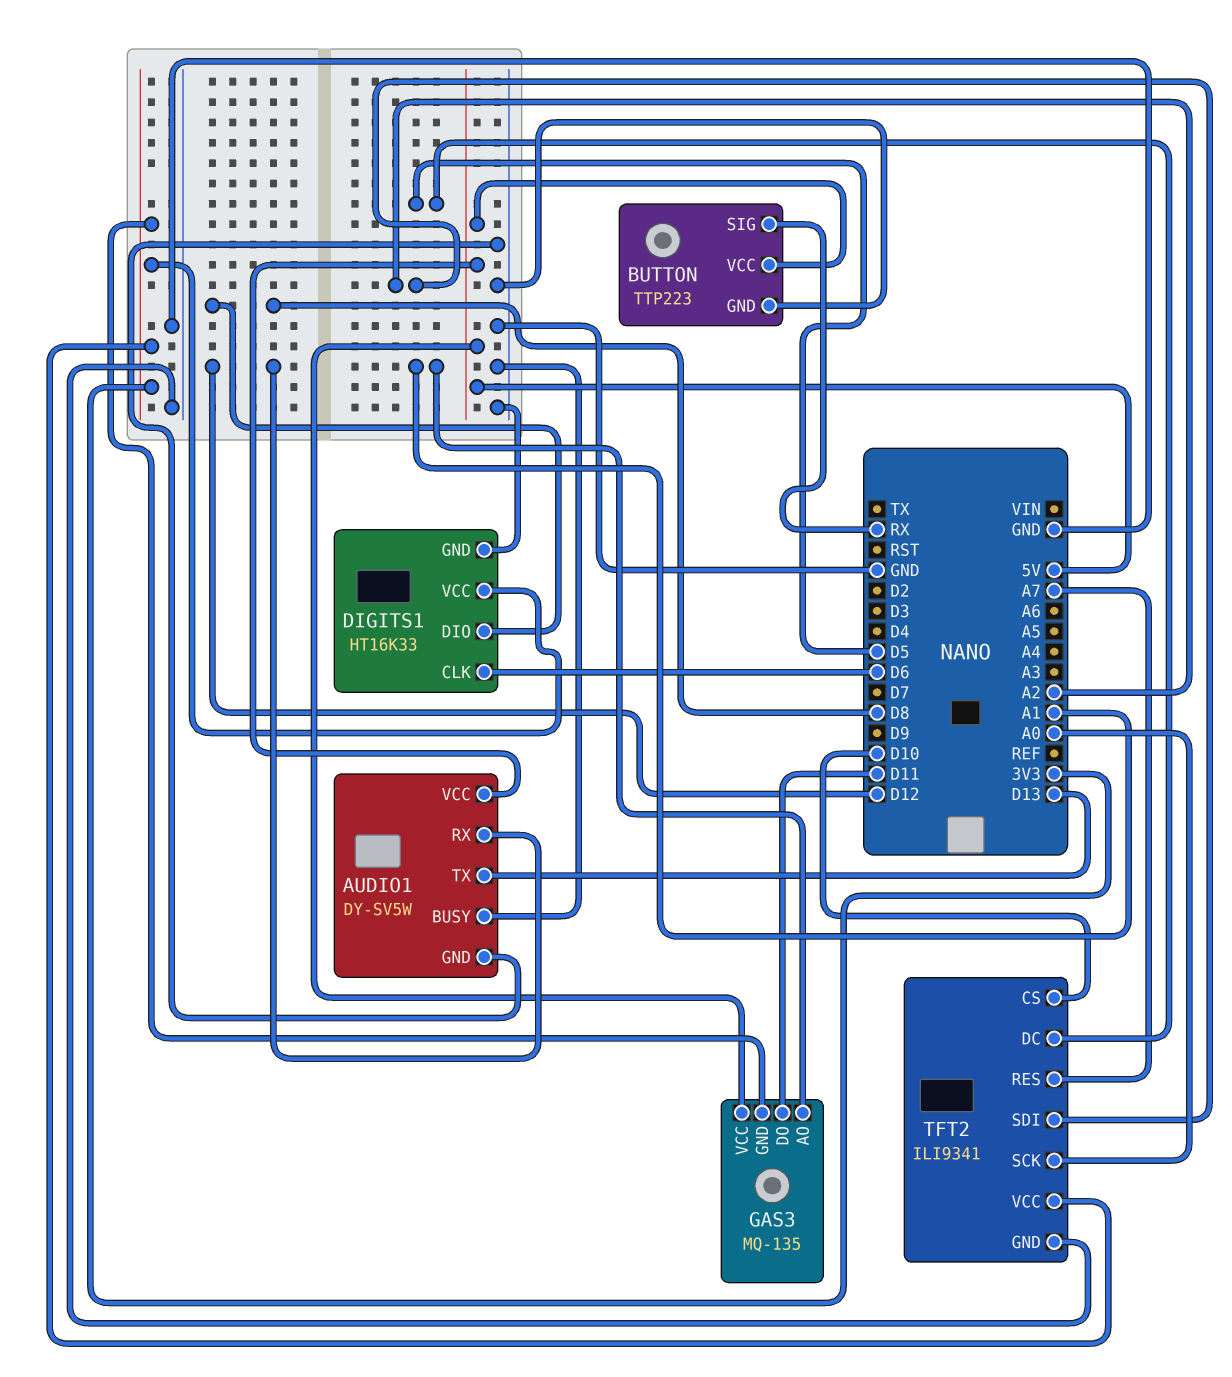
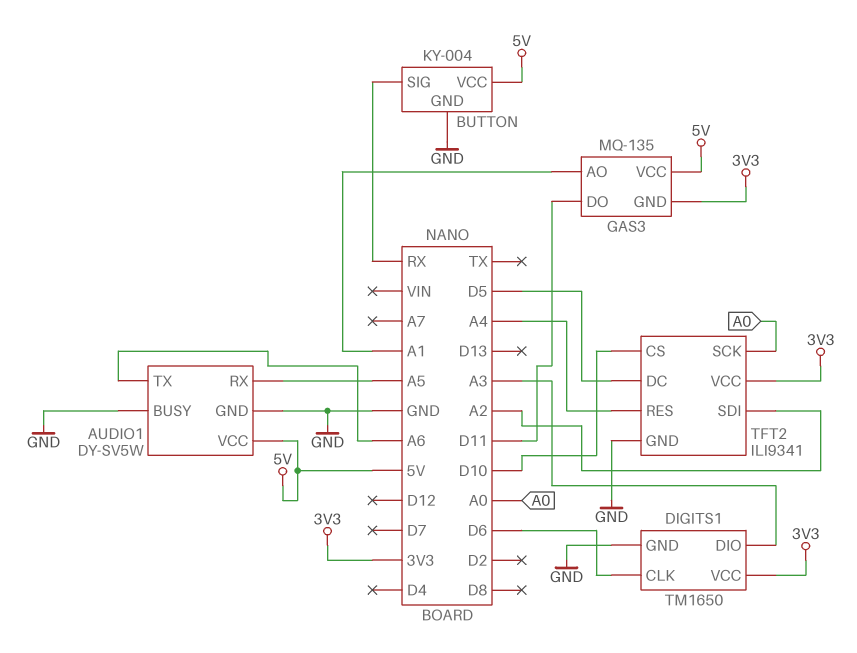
AUDIO1 pin RX: D12 -> A5
AUDIO1 pin TX: D13 -> A6
BUTTON: TTP223 -> KY-004
DIGITS1: HT16K33 -> TM1650
DIGITS1 pin DIO: D8 -> A3
TFT2 pin RES: A7 -> A4

